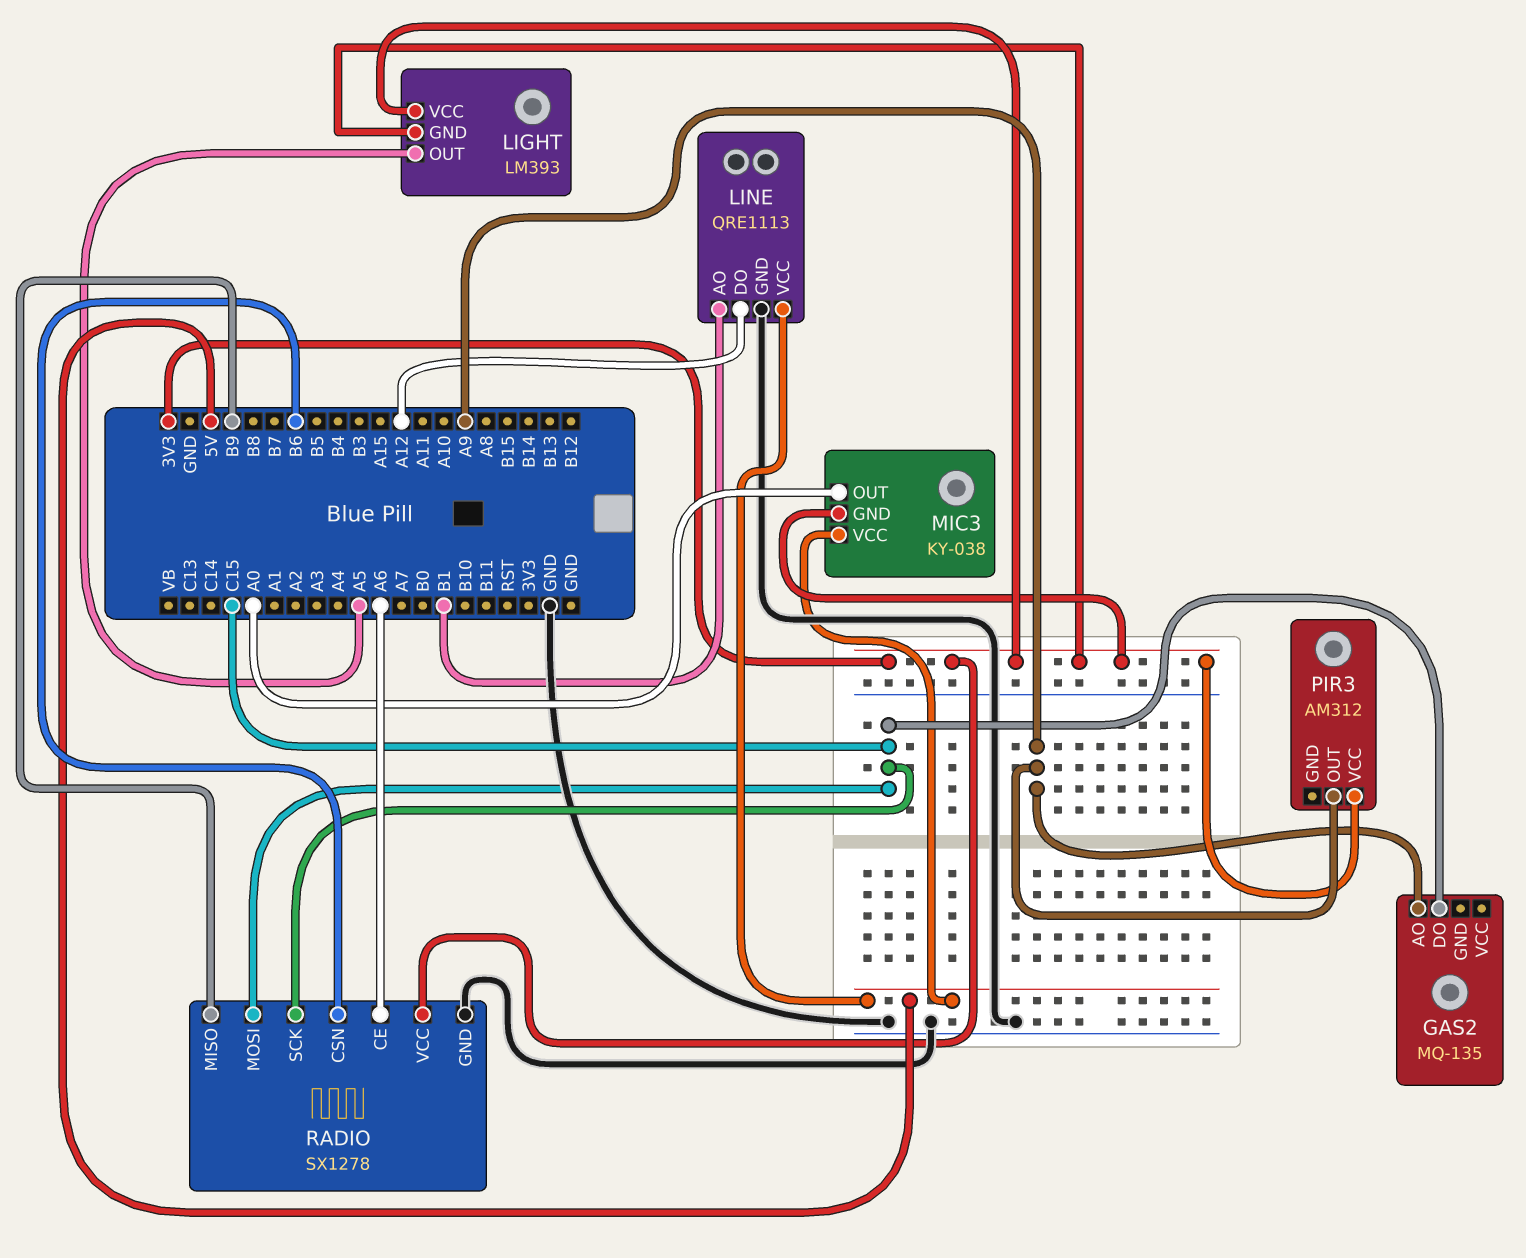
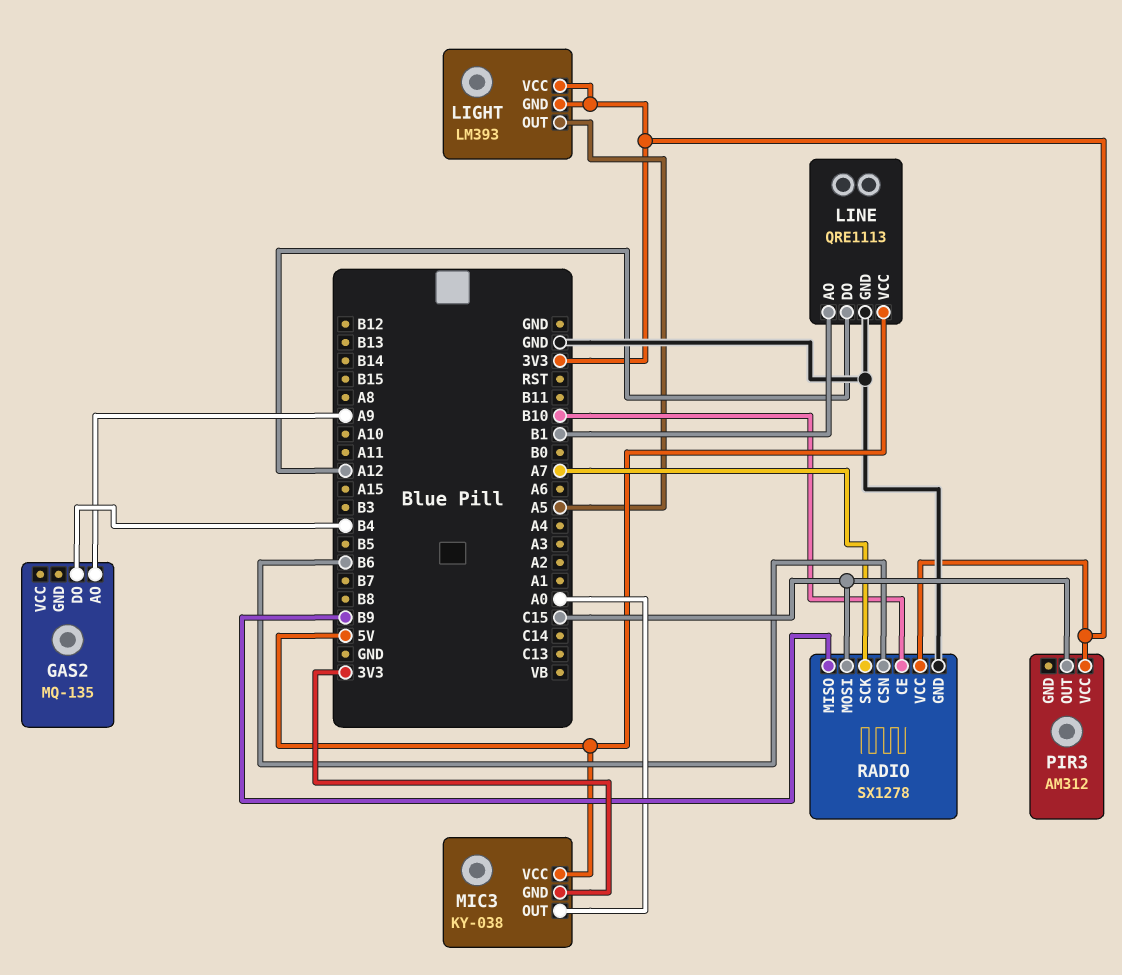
GAS2 pin DO: C15 -> B4
PIR3 pin OUT: A9 -> C15
RADIO pin CE: A6 -> B10
RADIO pin SCK: C15 -> A7

